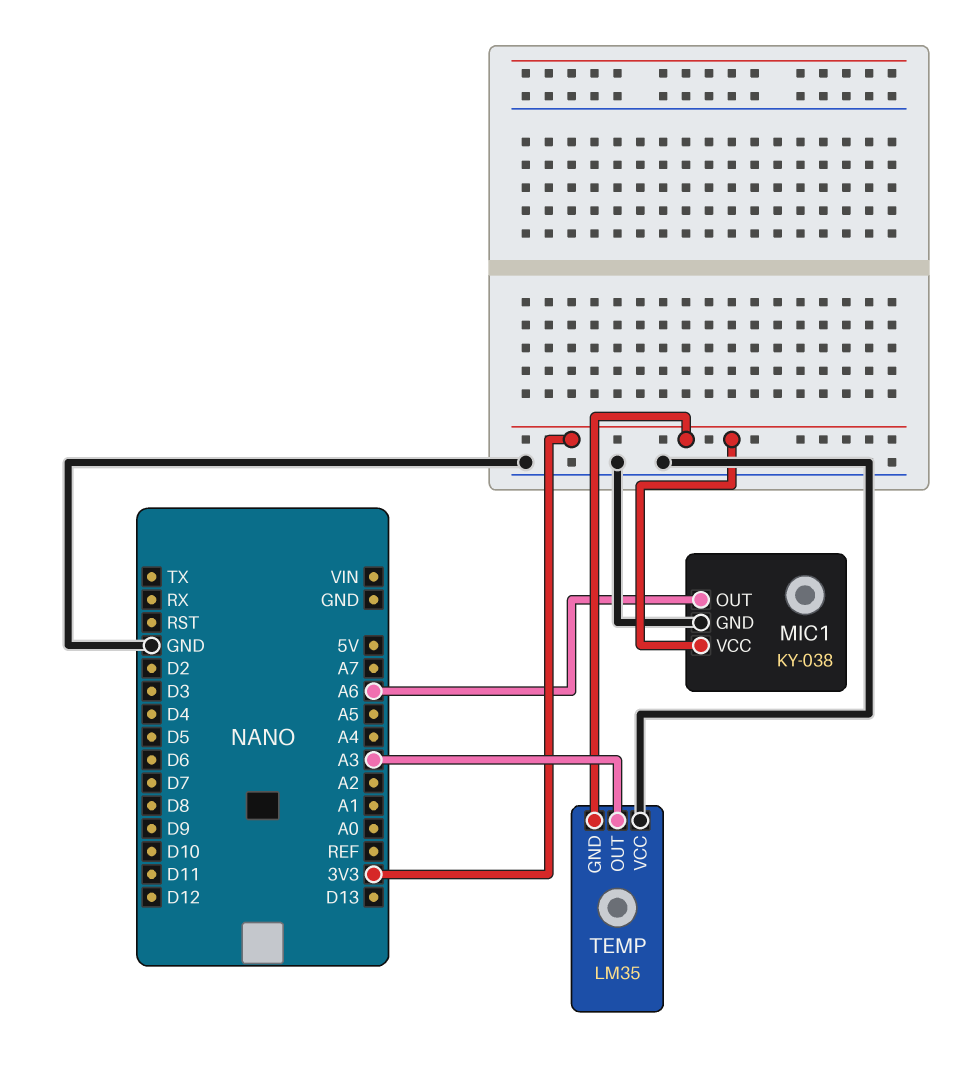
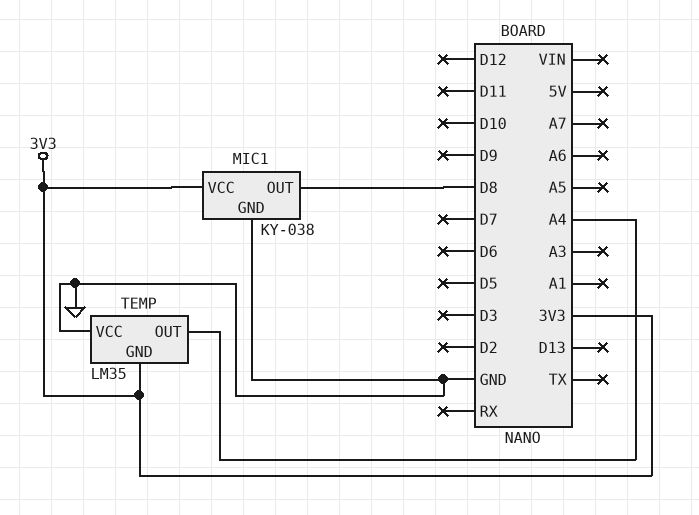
MIC1 pin OUT: A6 -> D8
TEMP pin OUT: A3 -> A4

